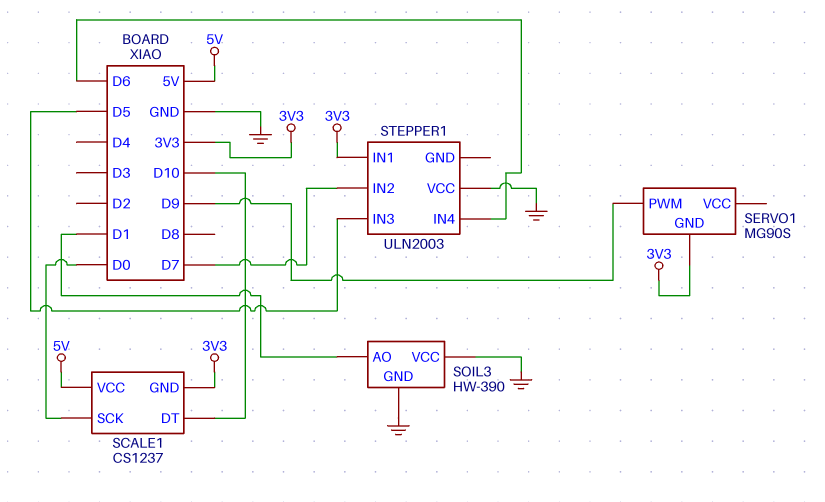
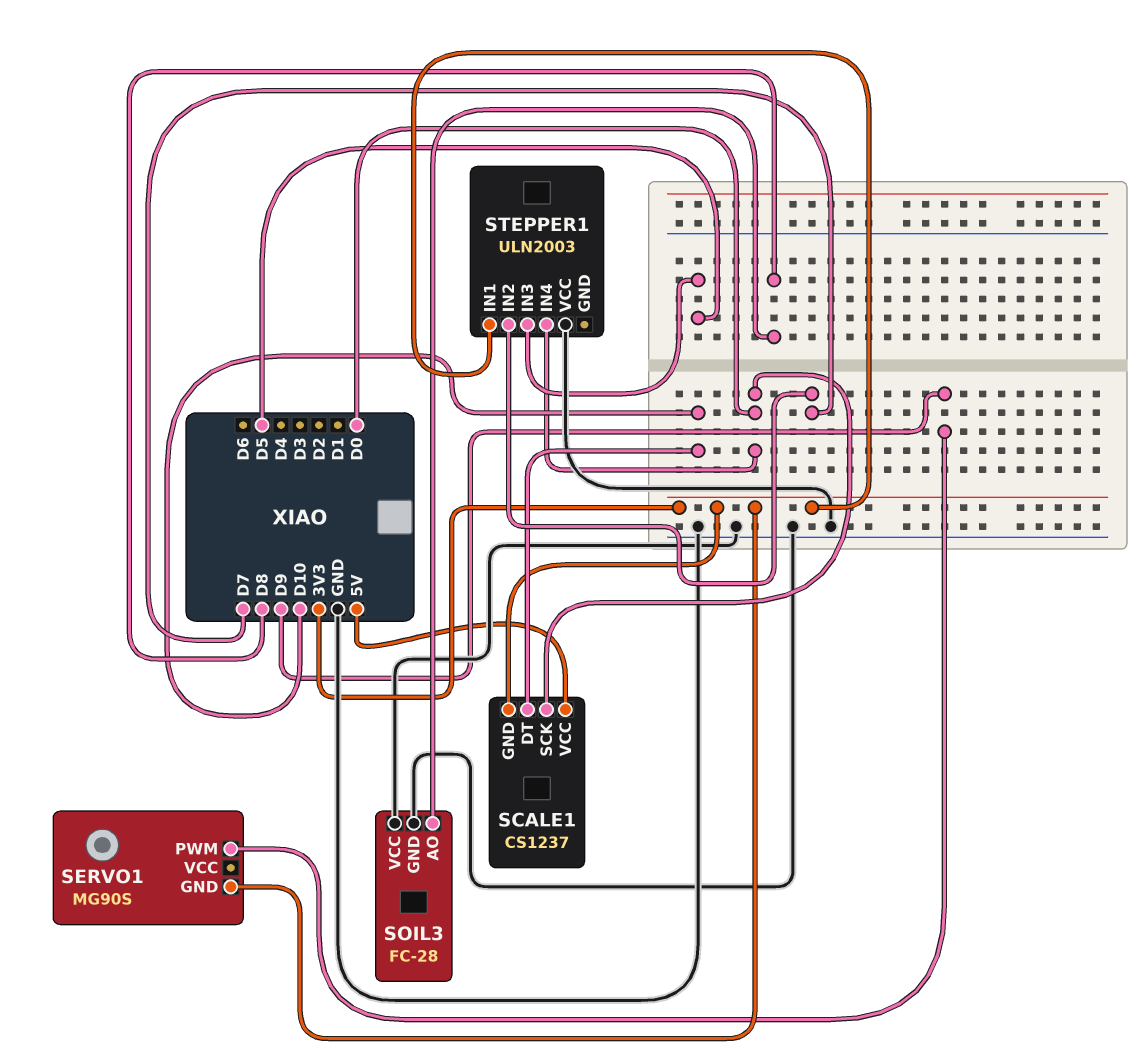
SOIL3: HW-390 -> FC-28
SOIL3 pin AO: D1 -> D8
STEPPER1 pin IN4: D6 -> D0

